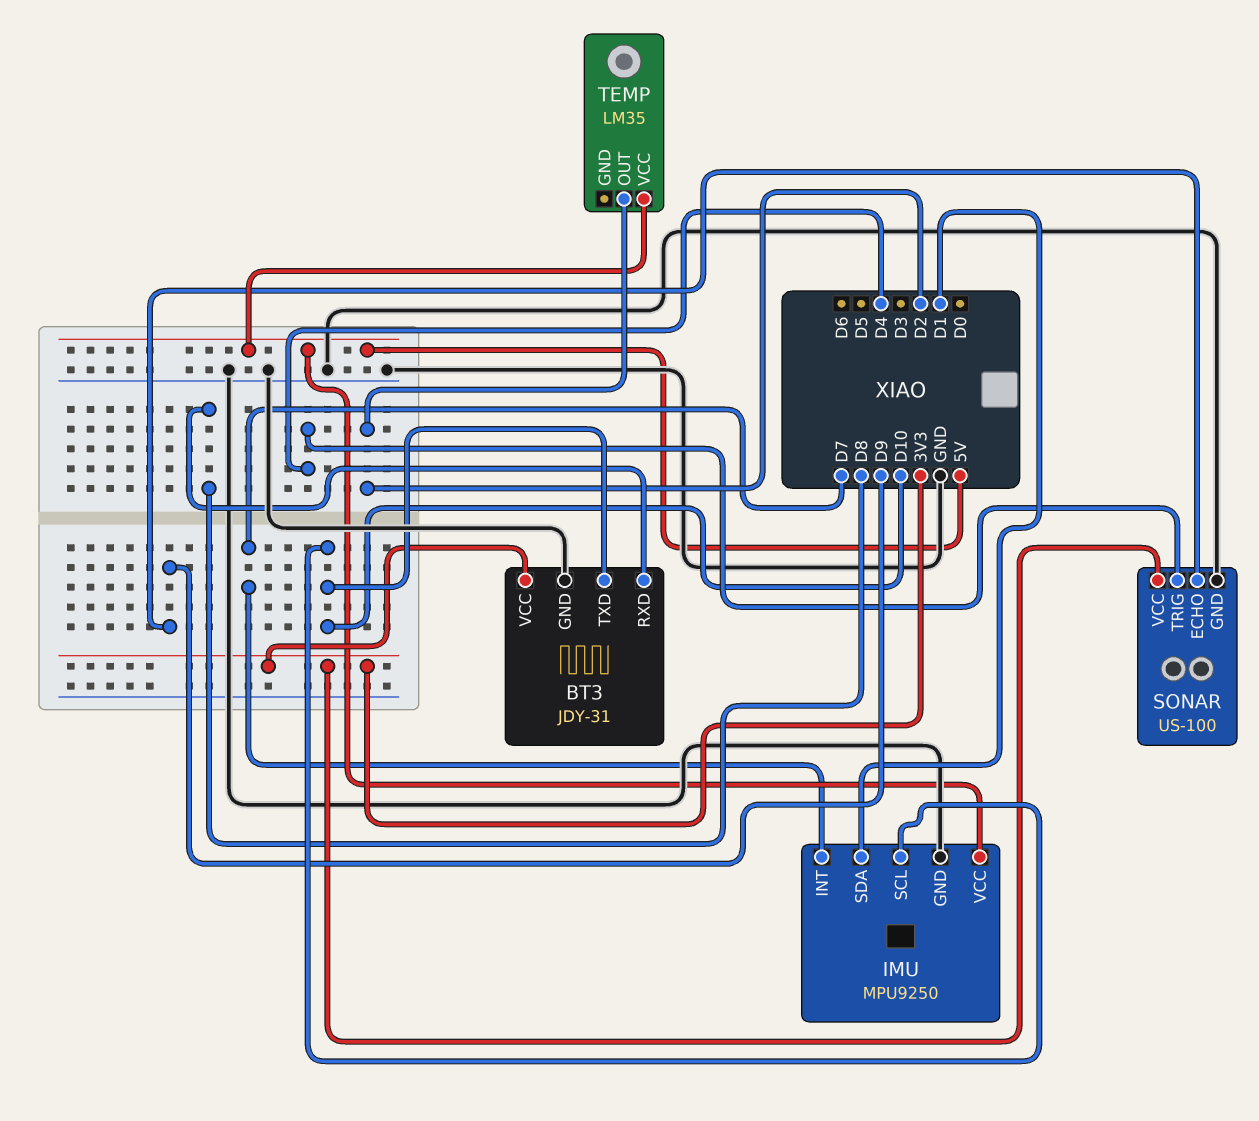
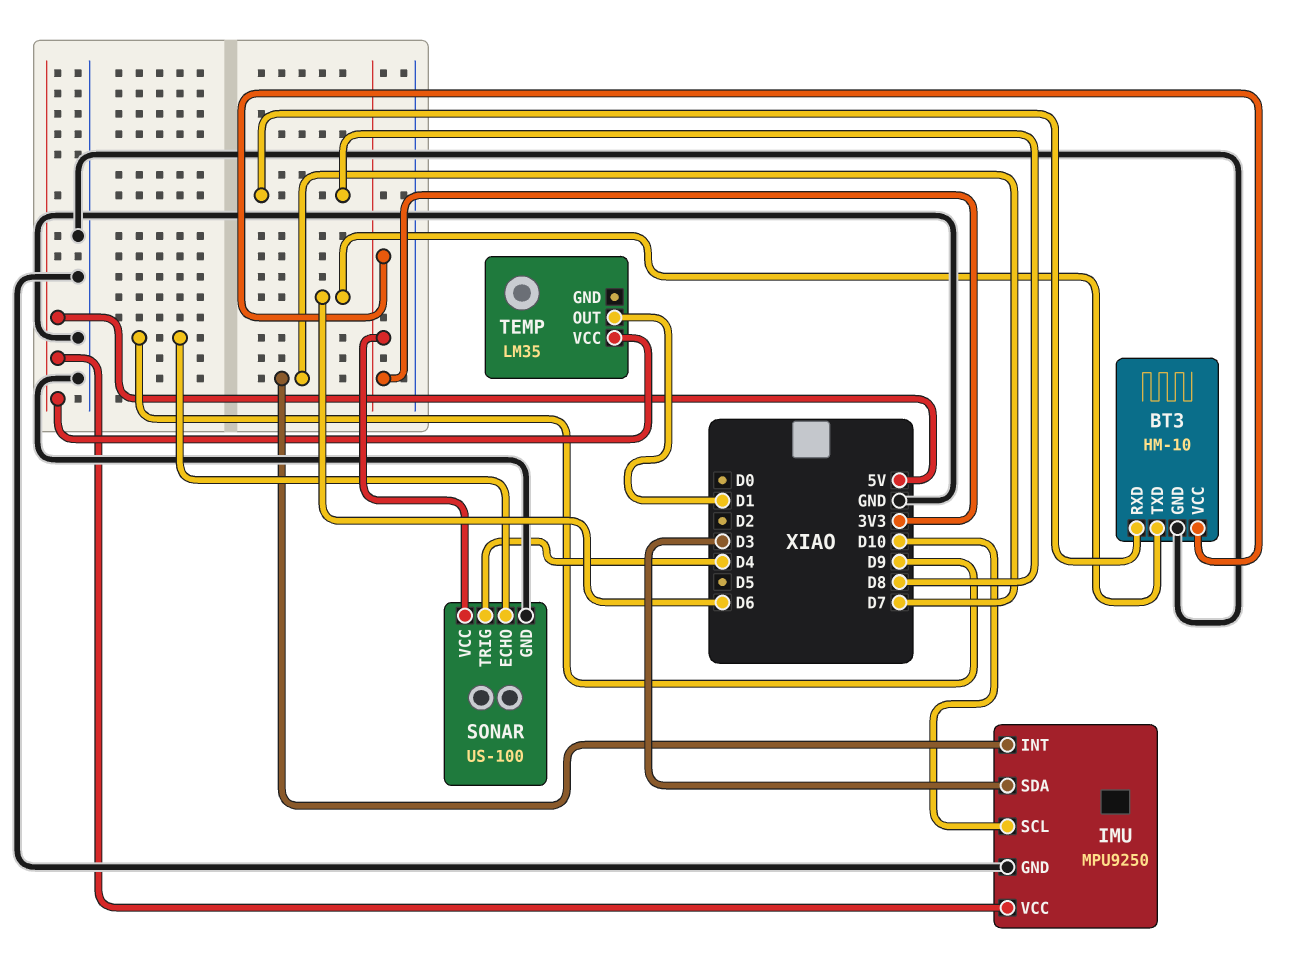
BT3: JDY-31 -> HM-10
BT3 pin TXD: D10 -> D6
IMU pin SDA: D1 -> D3
TEMP pin OUT: D2 -> D1

